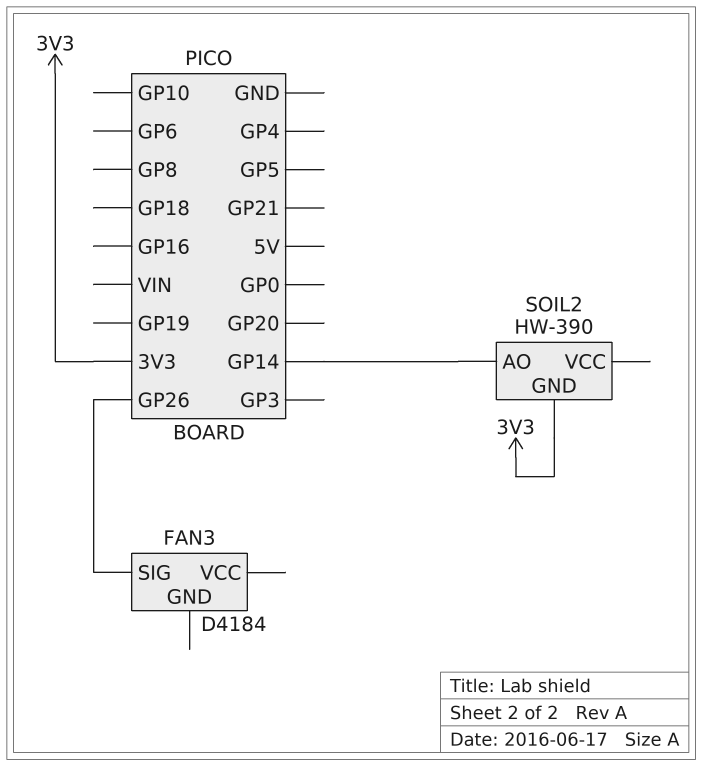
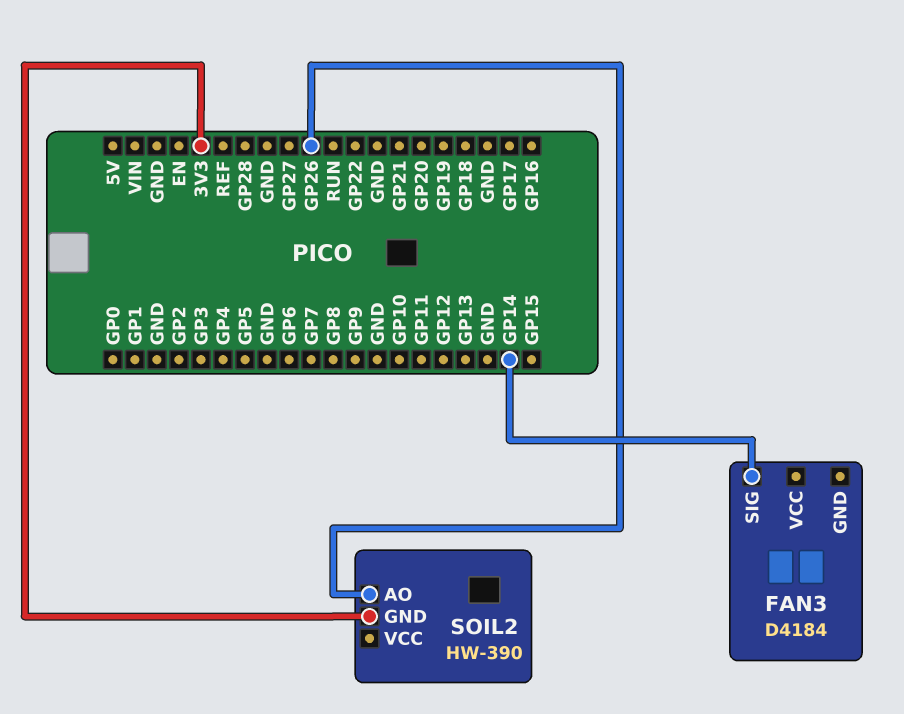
FAN3 pin SIG: GP26 -> GP14
SOIL2 pin AO: GP14 -> GP26

